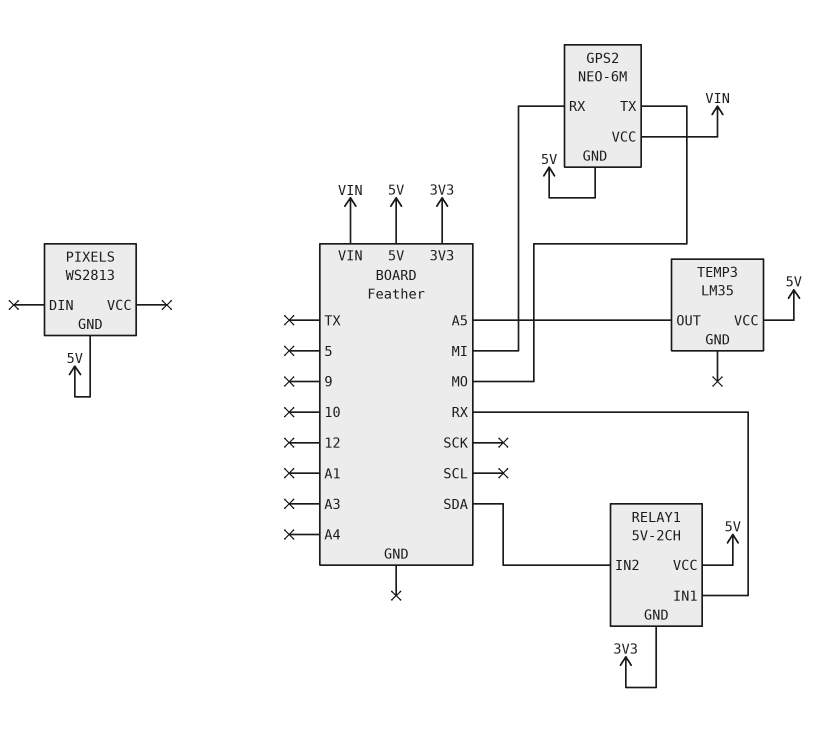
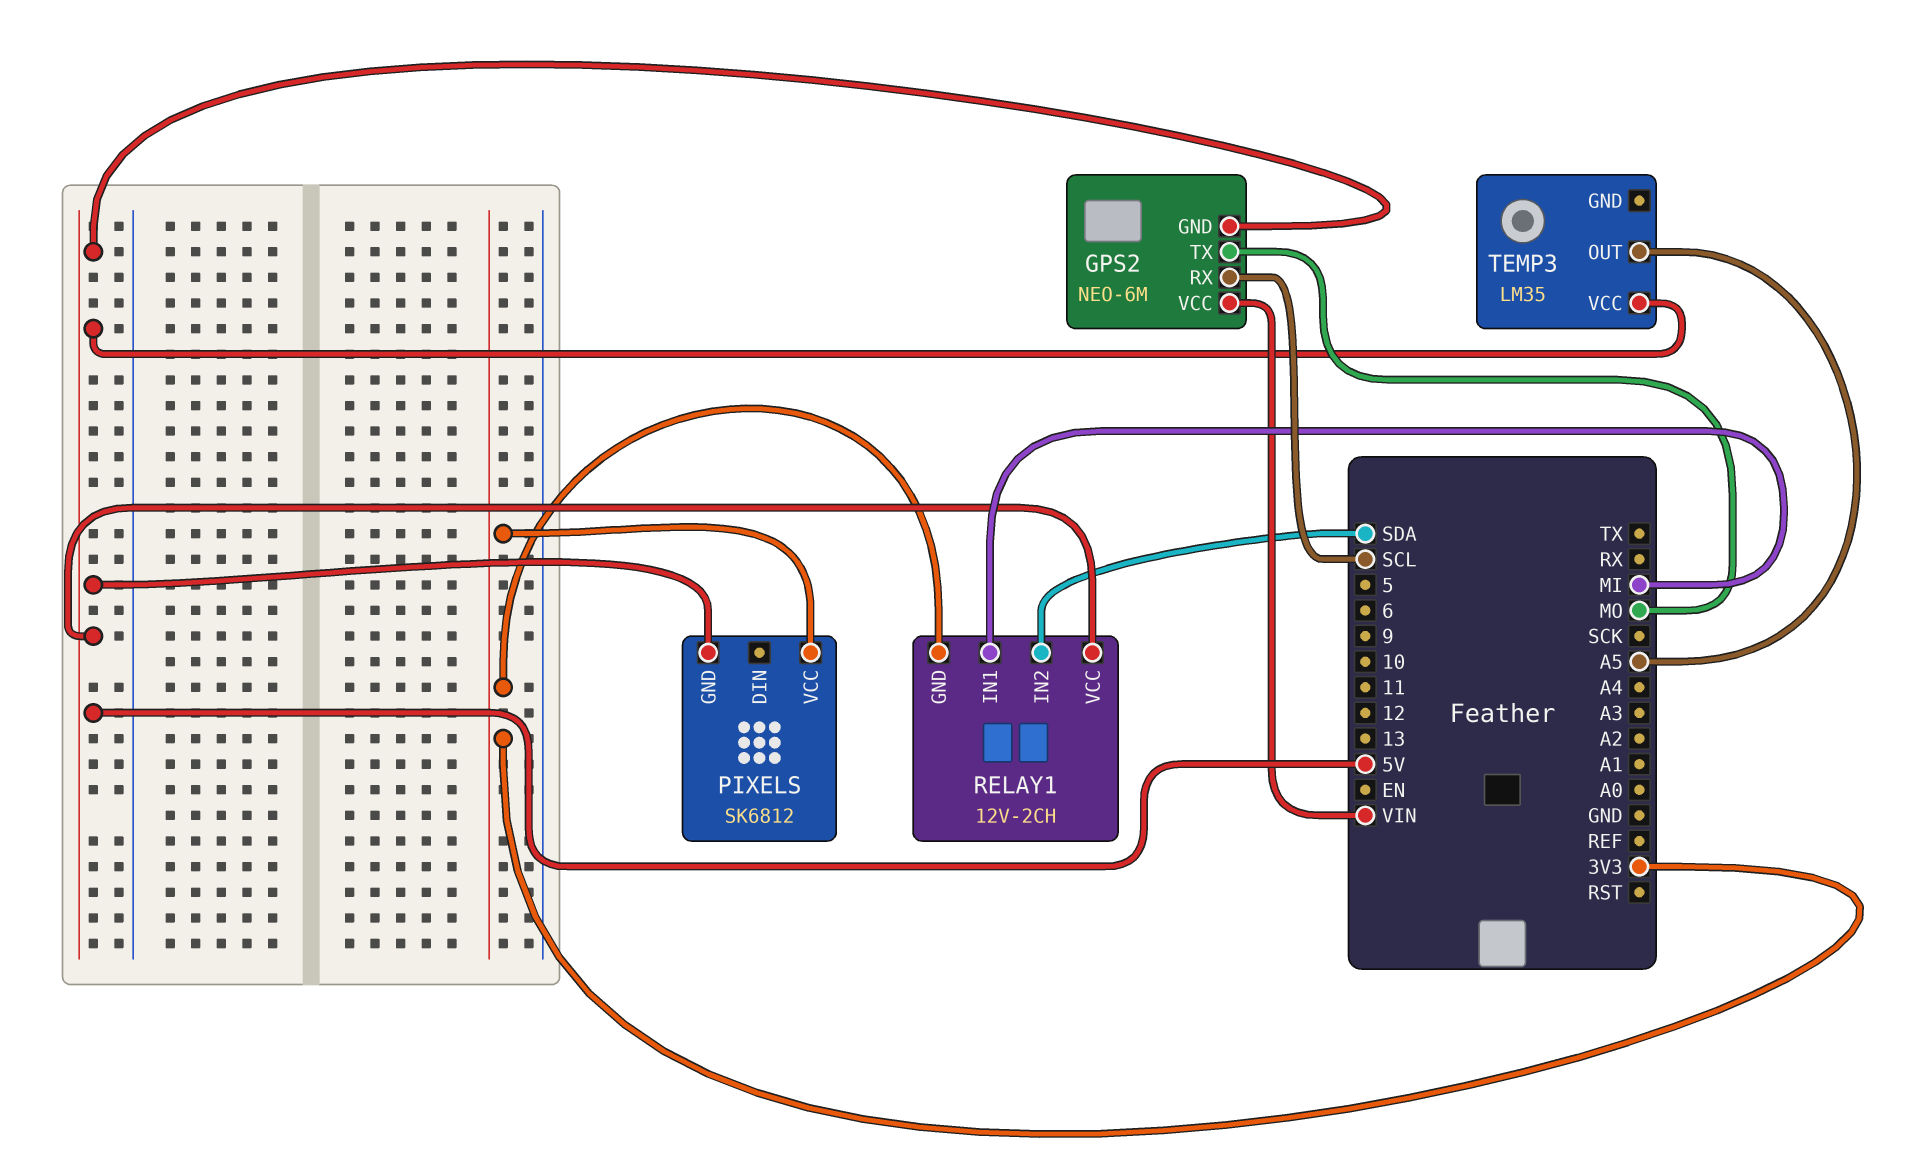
GPS2 pin RX: MI -> SCL
PIXELS: WS2813 -> SK6812
PIXELS pin VCC: none -> 3V3
RELAY1: 5V-2CH -> 12V-2CH
RELAY1 pin IN1: RX -> MI

